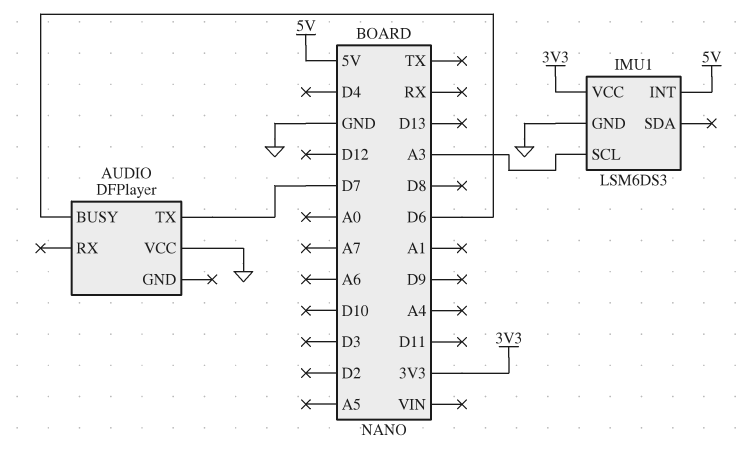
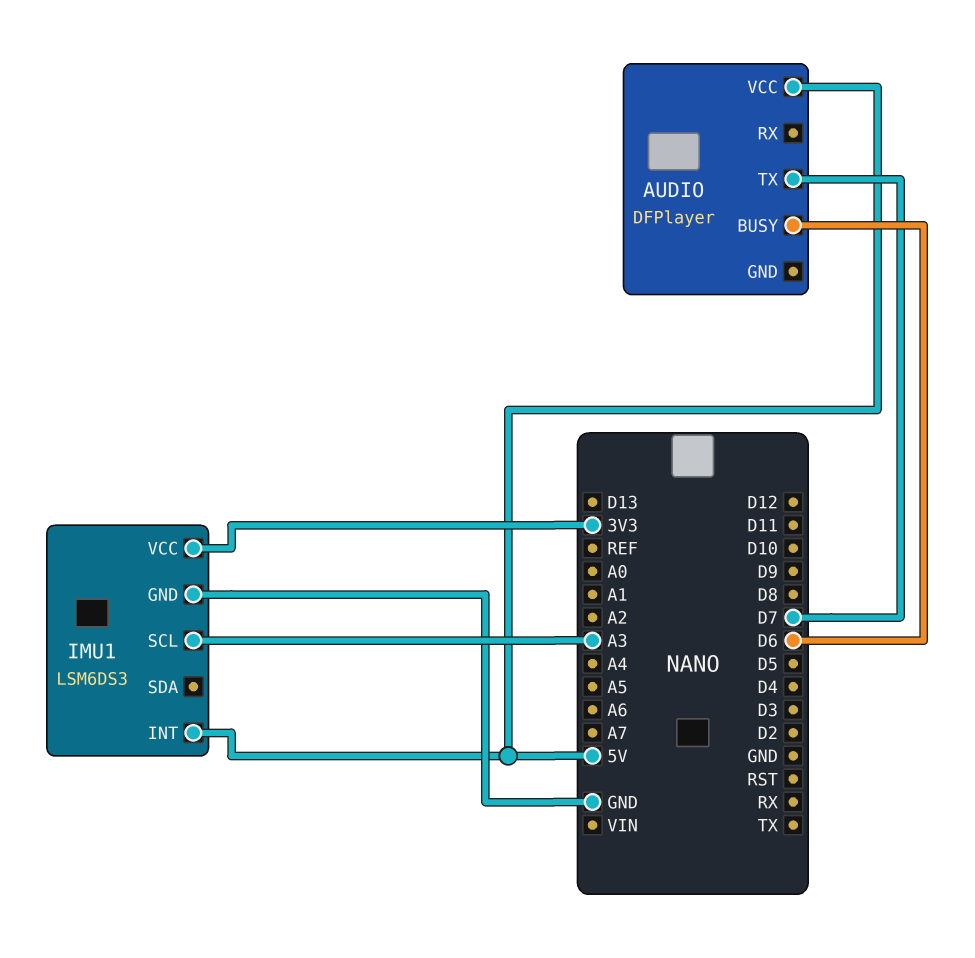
AUDIO pin VCC: GND -> 5V

